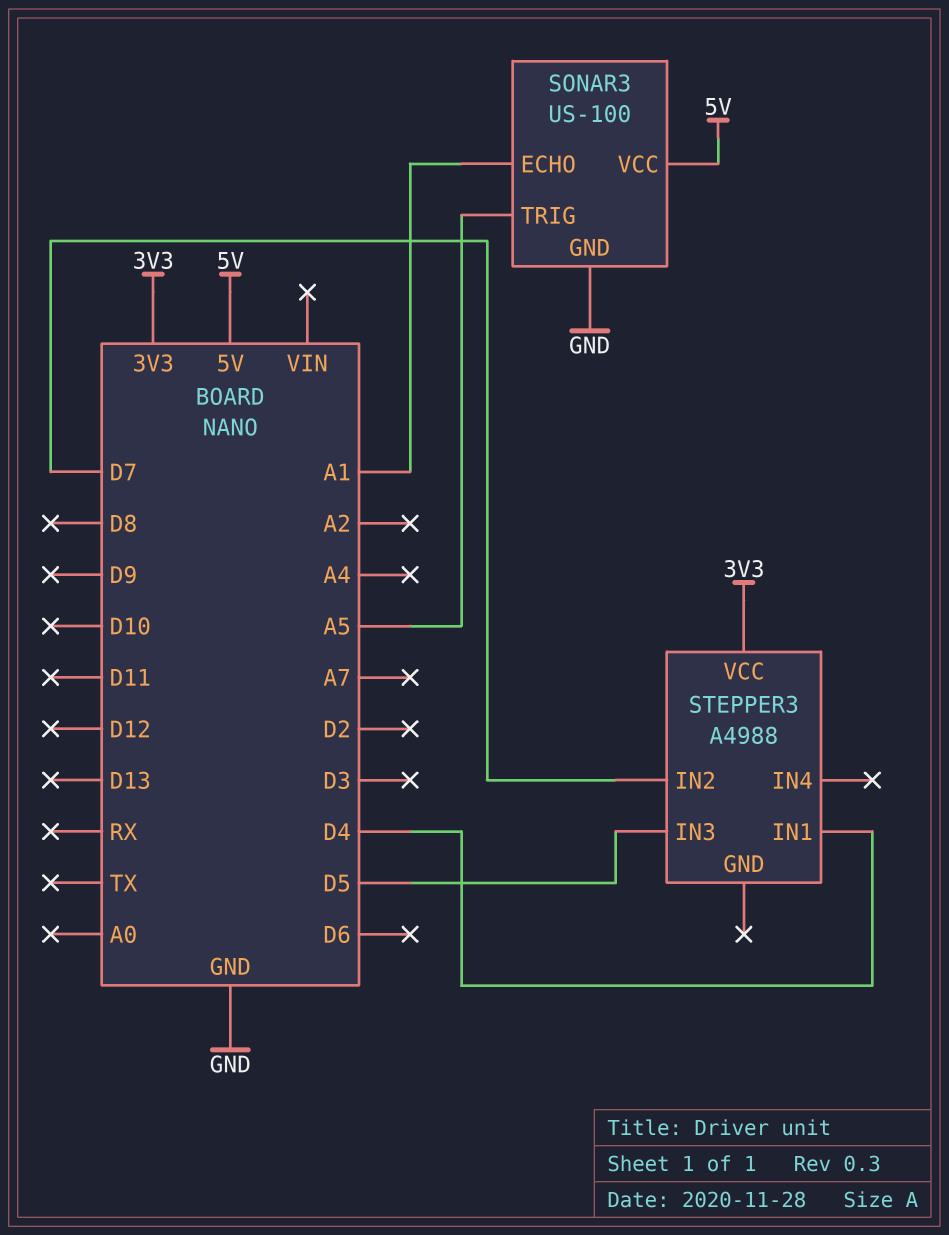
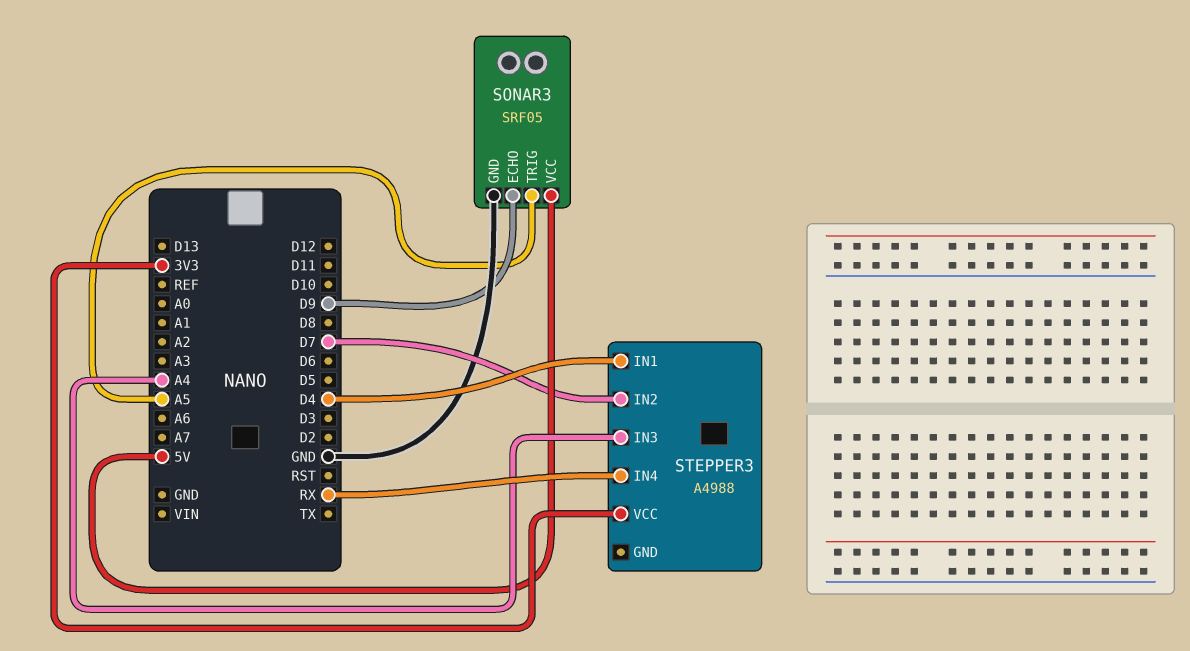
SONAR3: US-100 -> SRF05
SONAR3 pin ECHO: A1 -> D9
STEPPER3 pin IN3: D5 -> A4
STEPPER3 pin IN4: none -> RX

